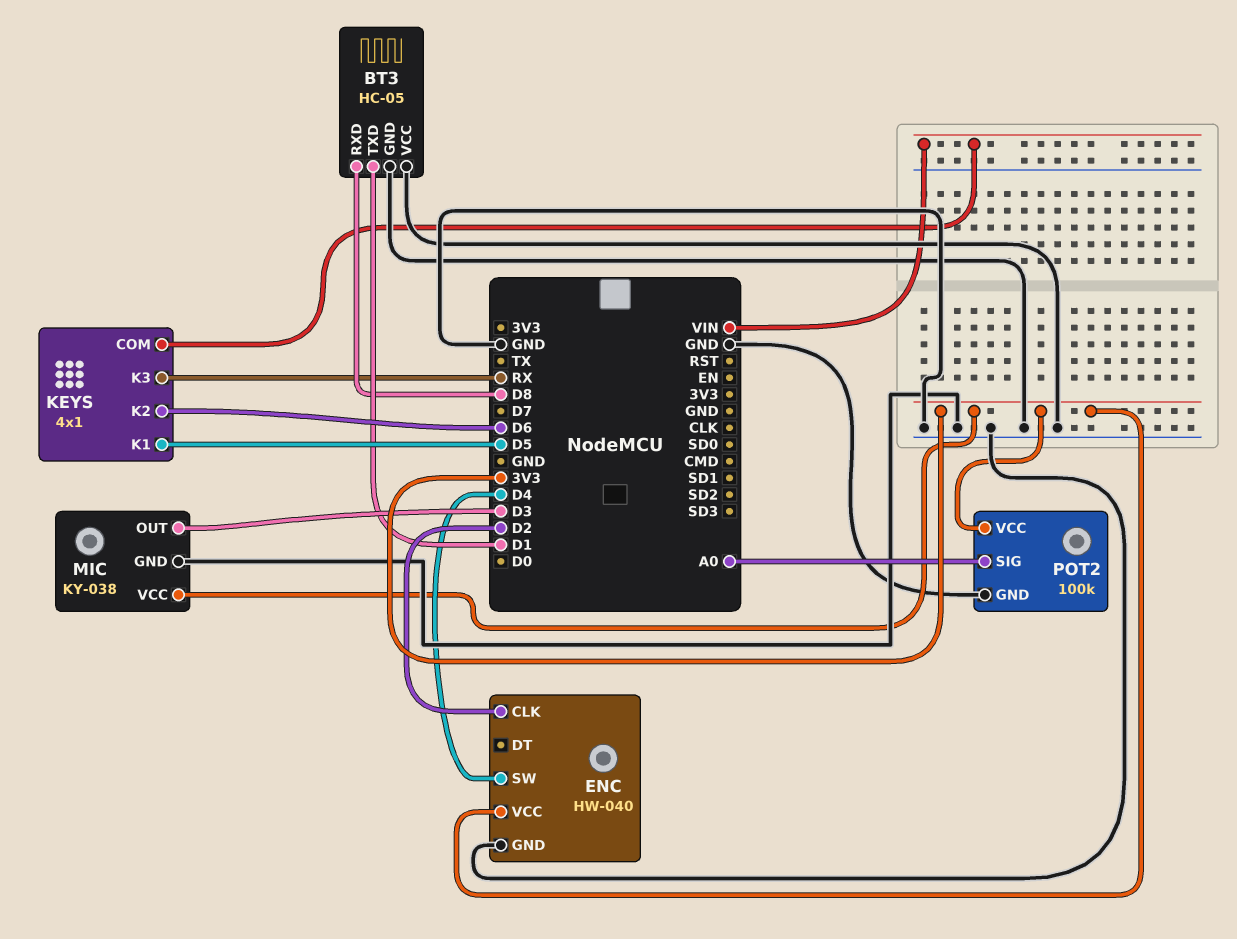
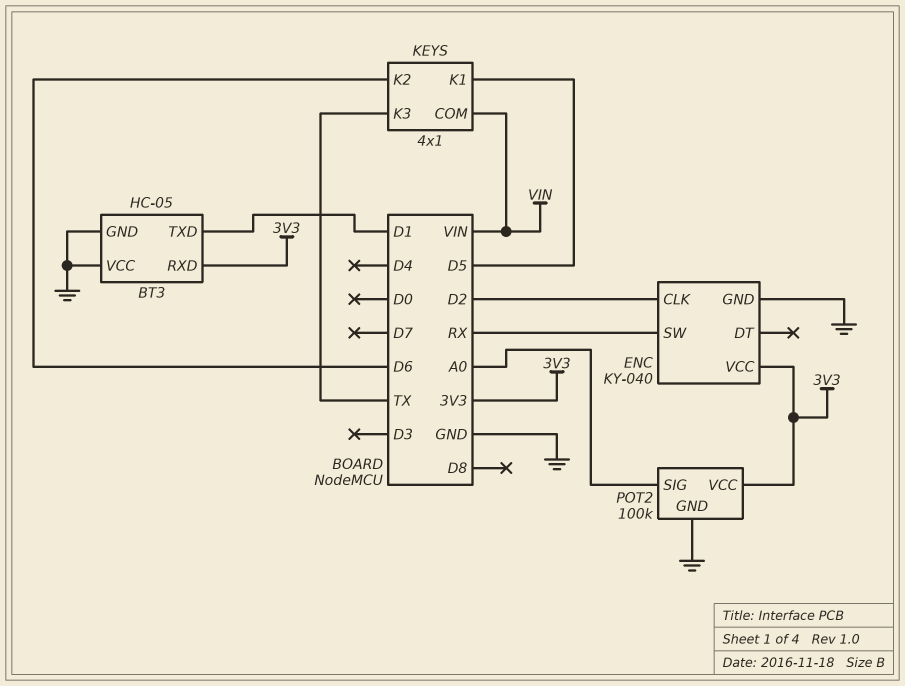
BT3 pin RXD: D8 -> 3V3
ENC: HW-040 -> KY-040
ENC pin SW: D4 -> RX
KEYS pin K3: RX -> TX
MIC: KY-038 -> none
MIC pin GND: GND -> none
MIC pin OUT: D3 -> none
MIC pin VCC: 3V3 -> none

